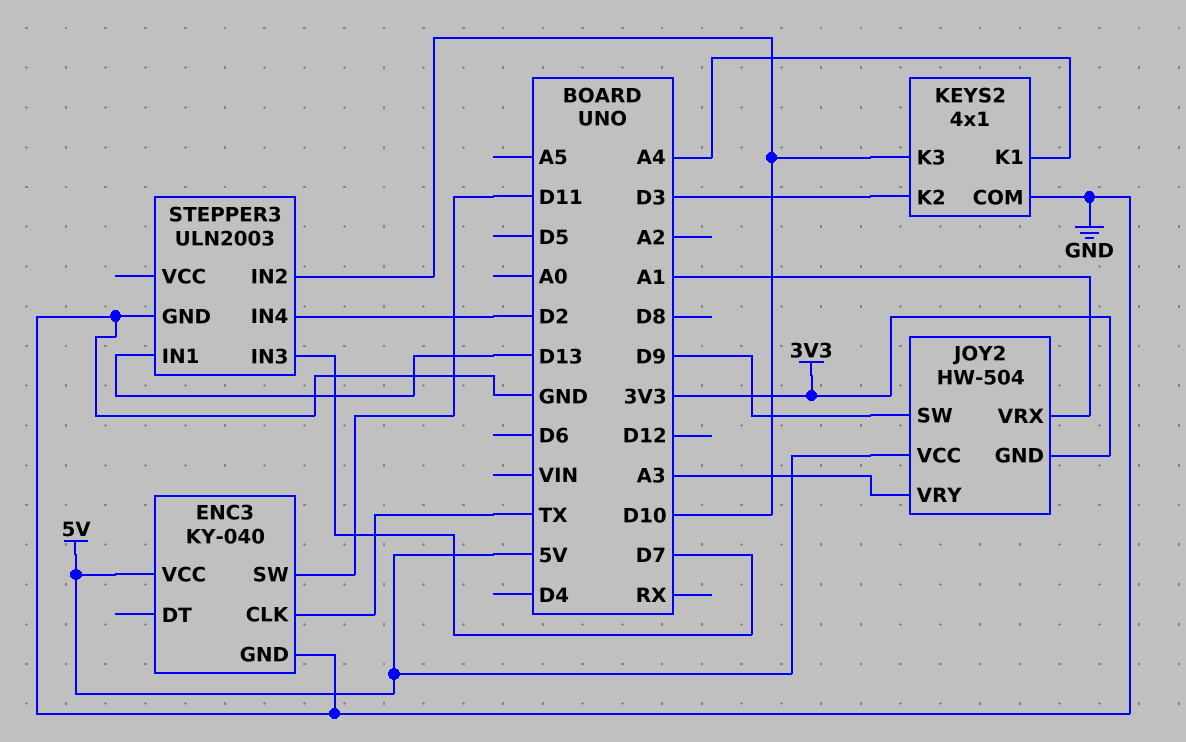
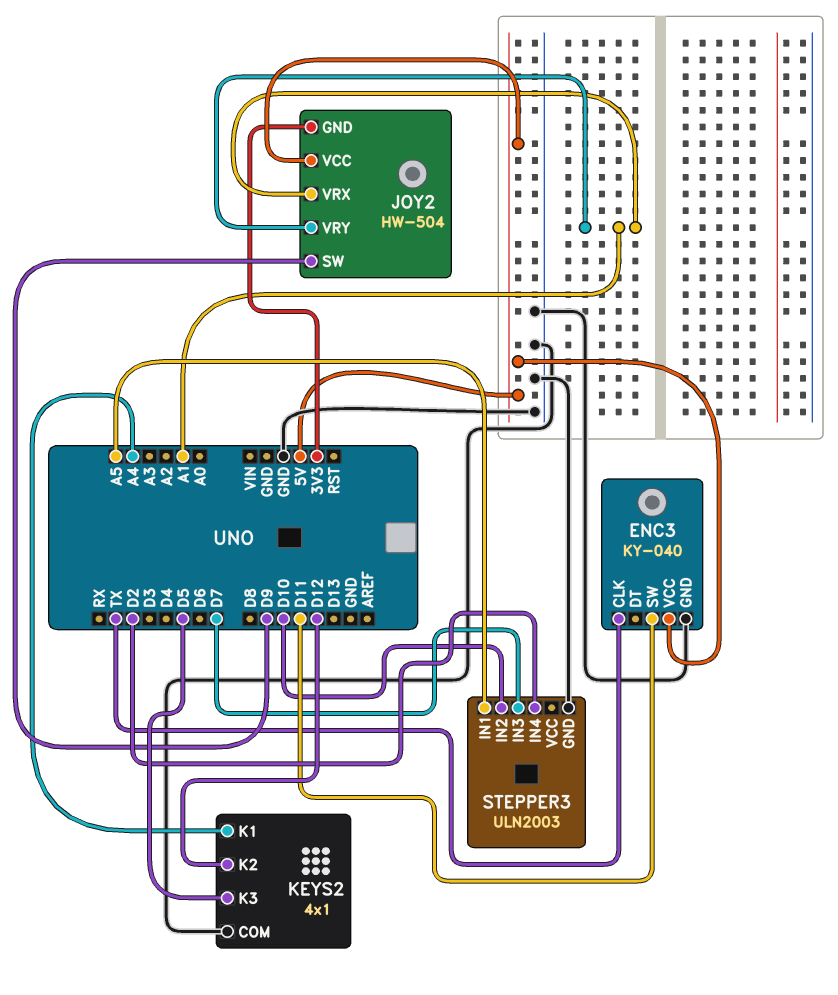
JOY2 pin VRY: A3 -> A1
KEYS2 pin K2: D3 -> D12
KEYS2 pin K3: D10 -> D5
STEPPER3 pin IN1: D13 -> A5

